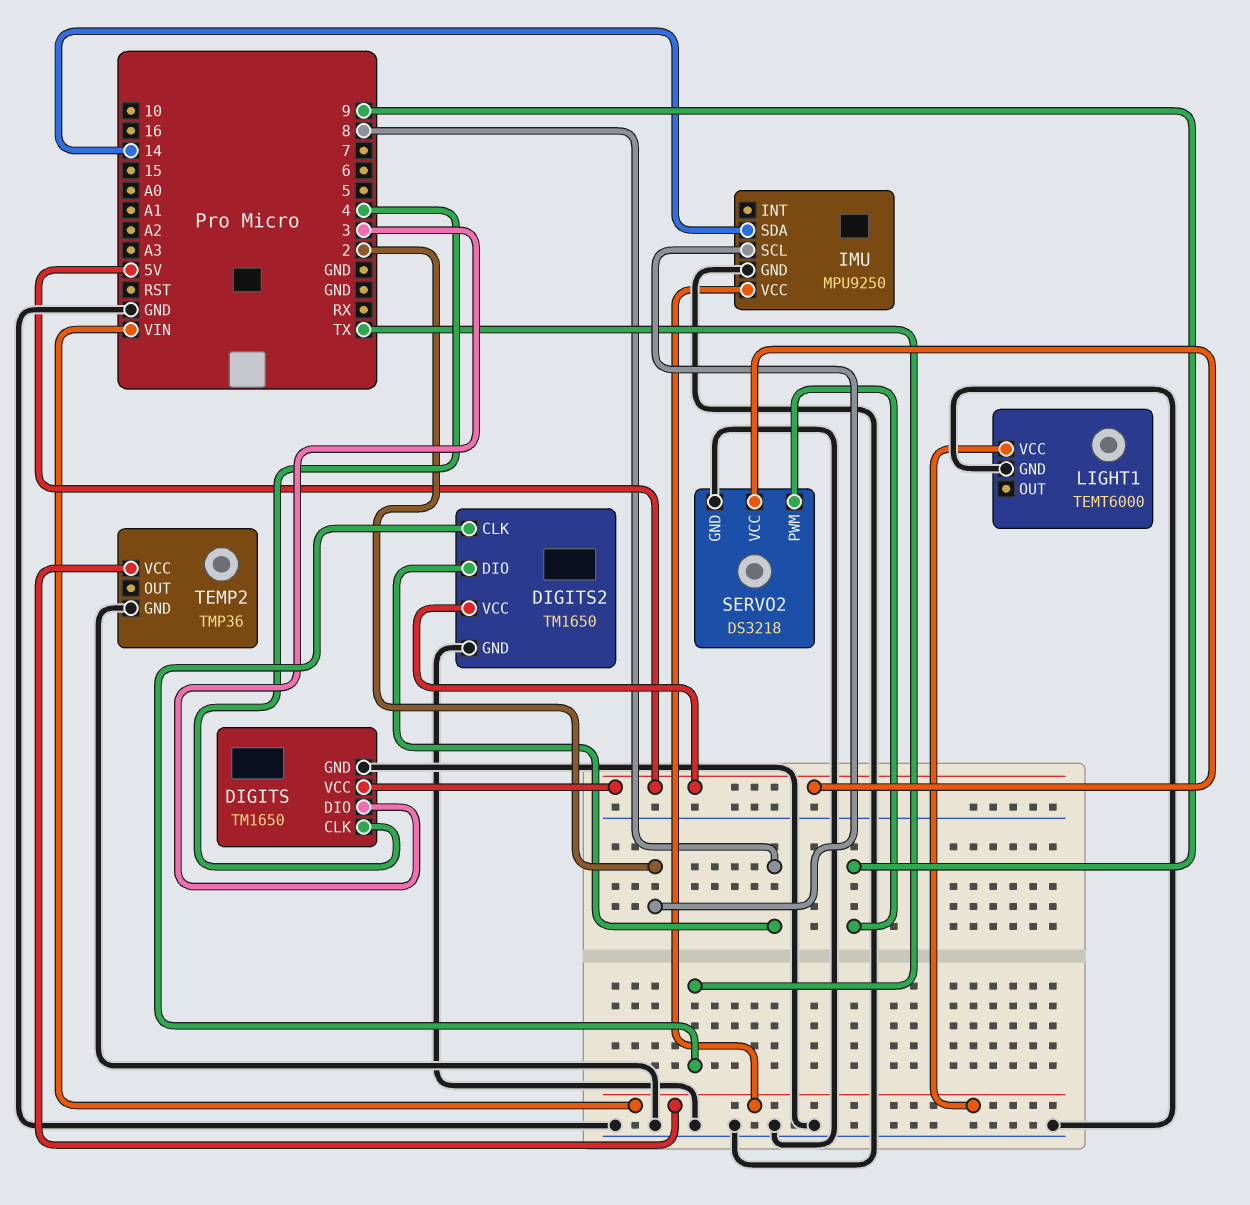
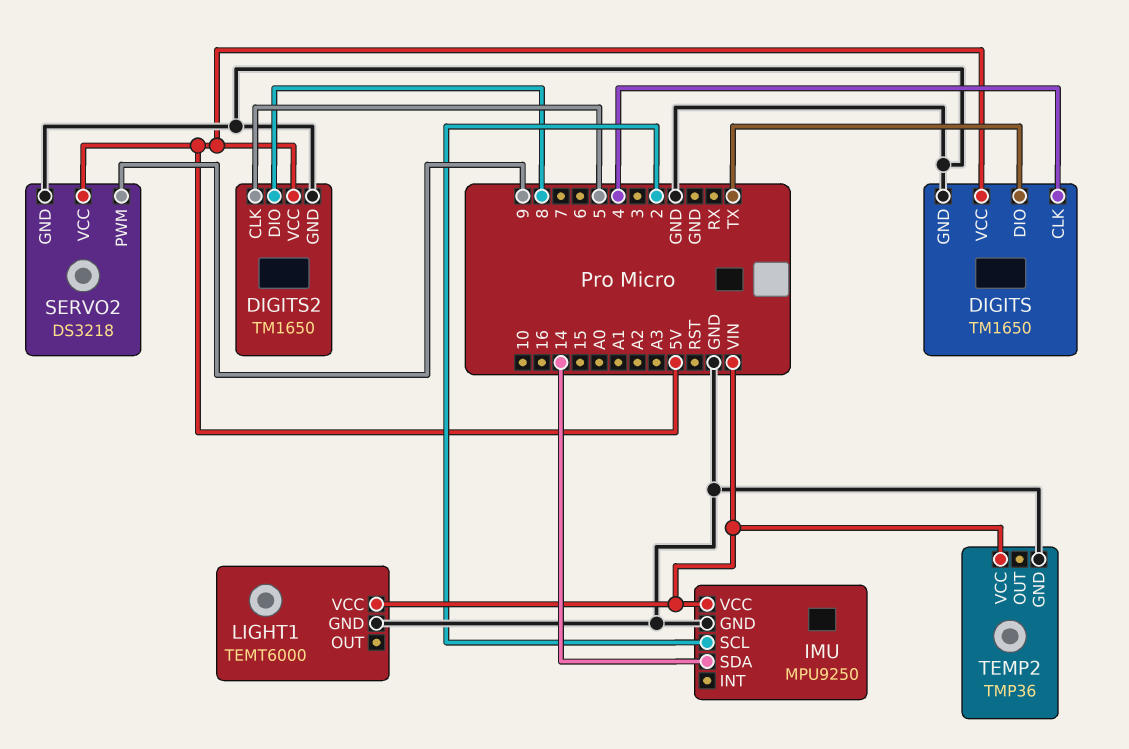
DIGITS pin DIO: 3 -> TX
DIGITS2 pin CLK: TX -> 5

